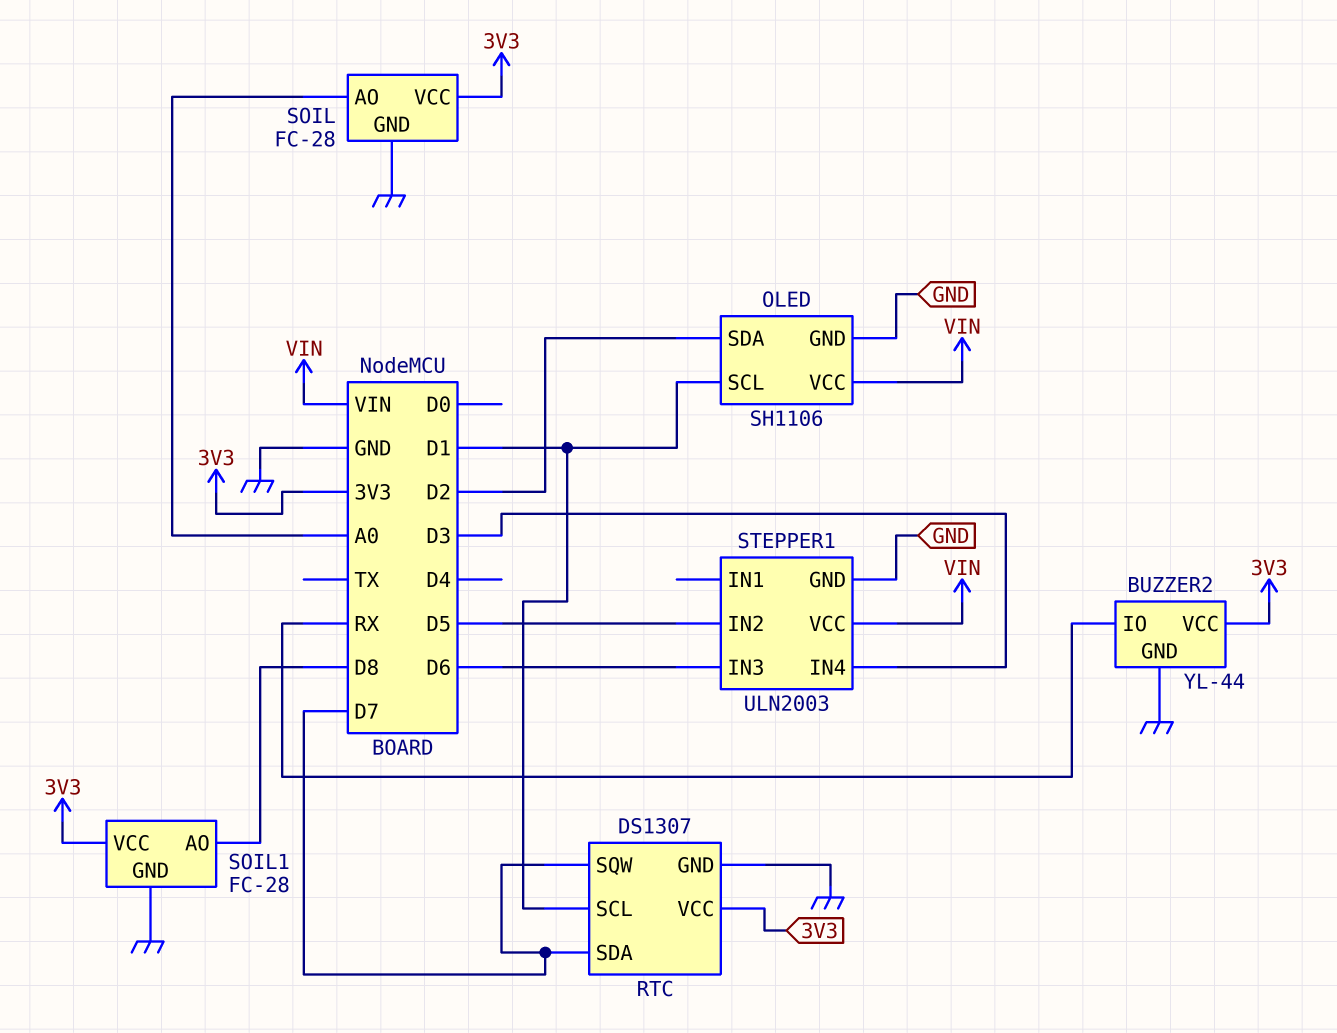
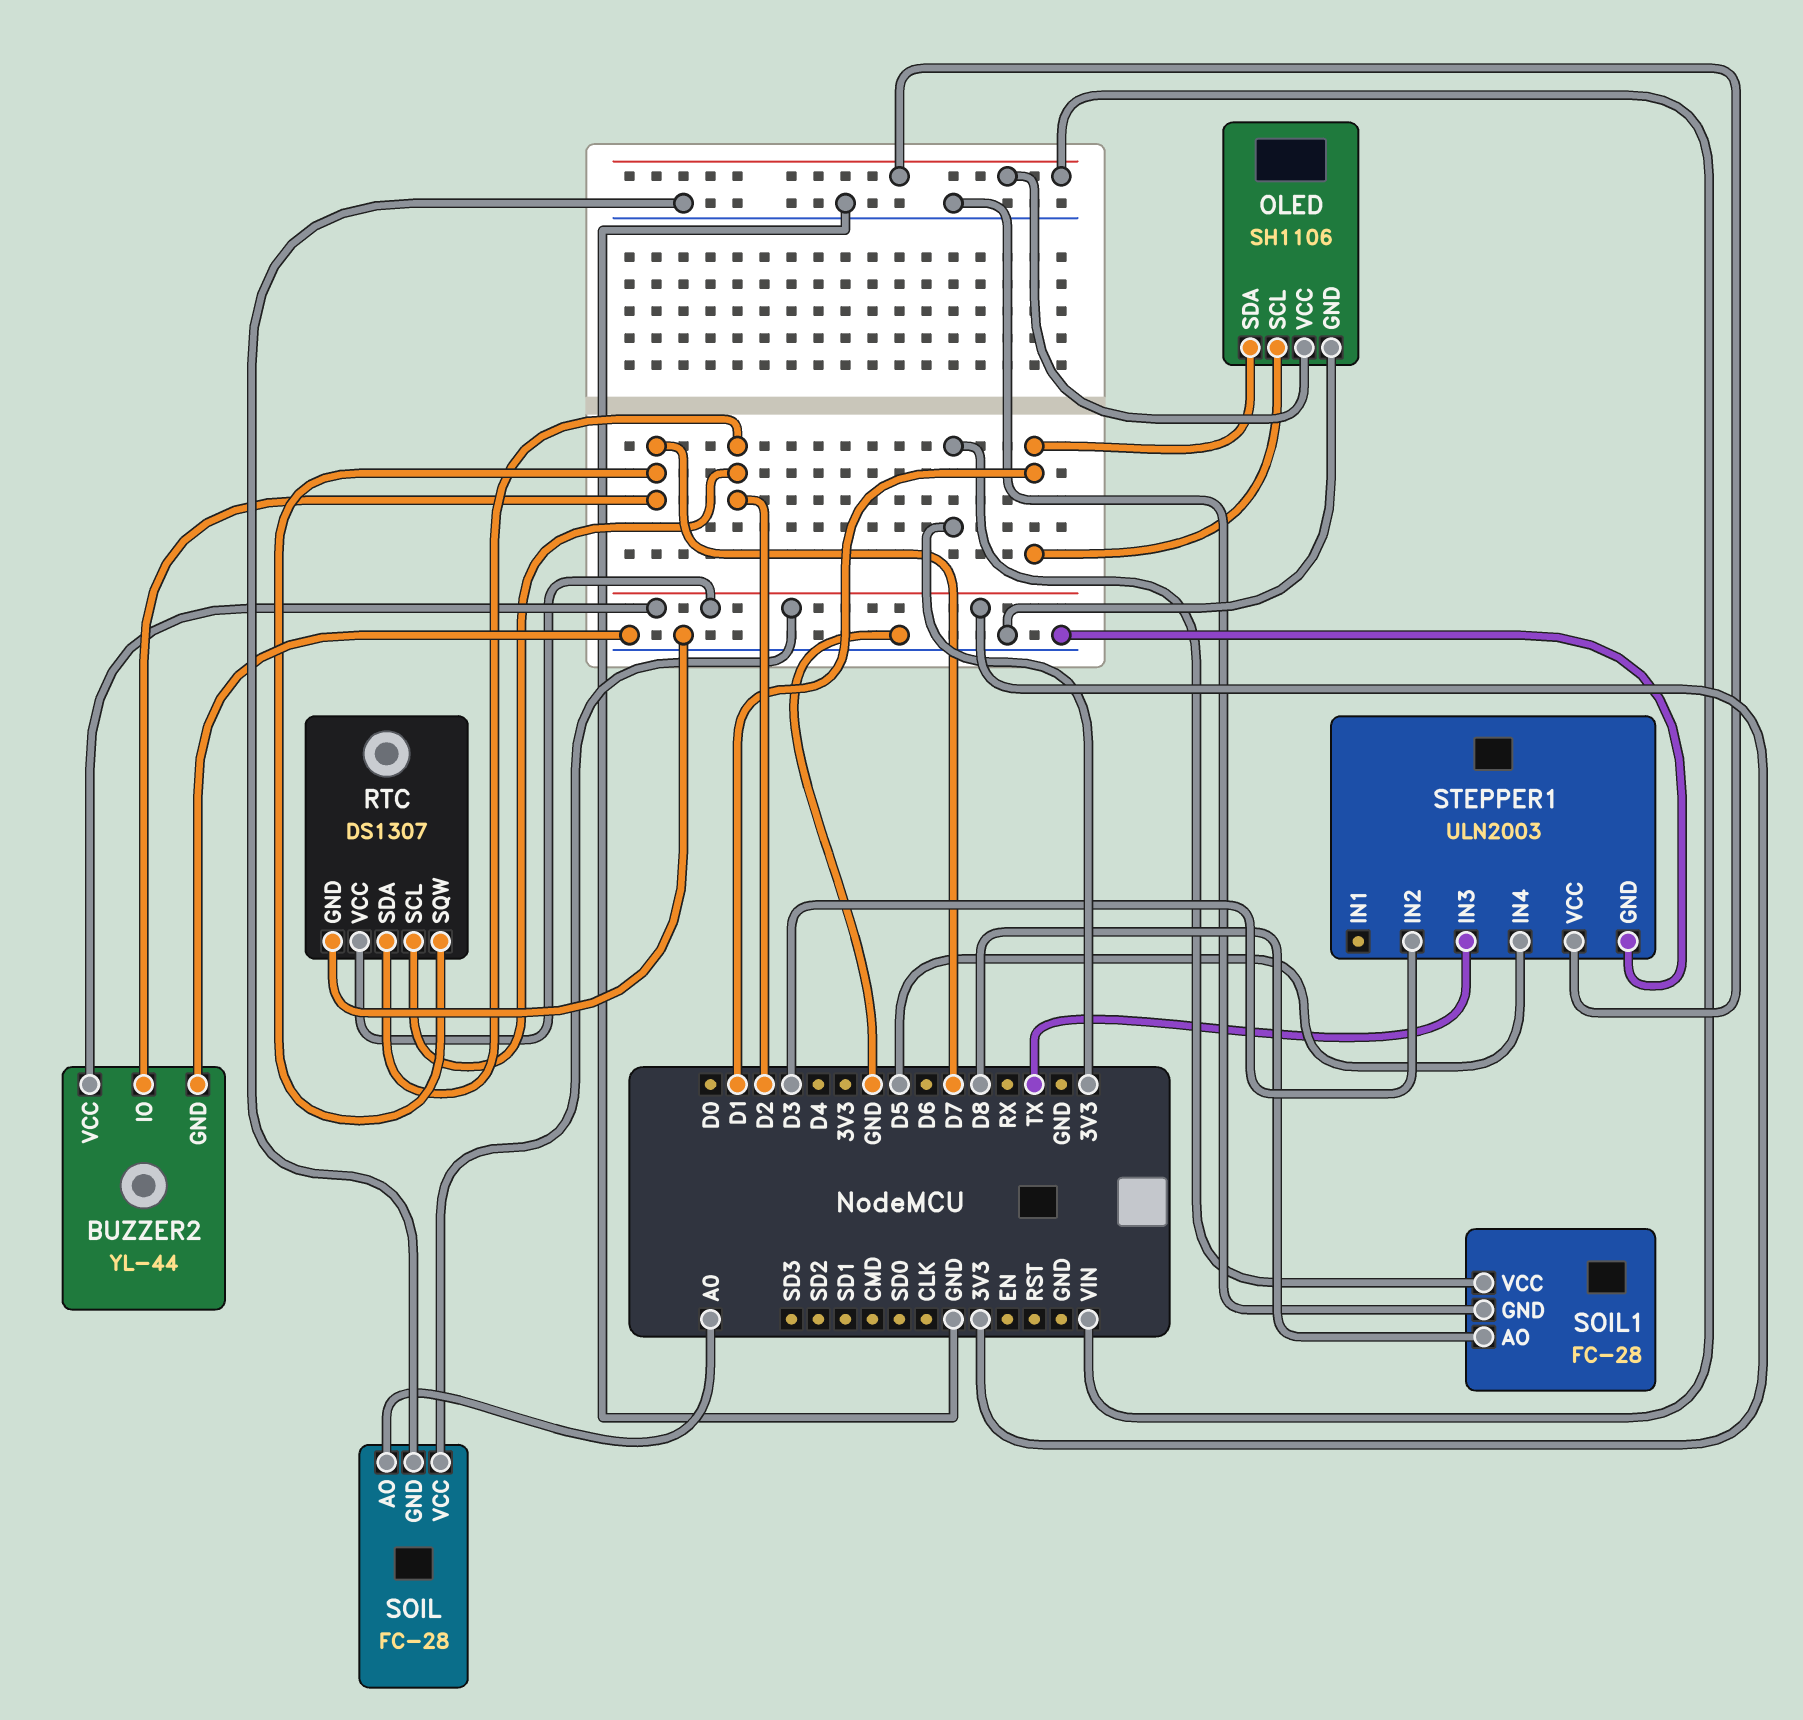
BUZZER2 pin IO: RX -> D7
OLED pin SDA: D2 -> D1
RTC pin SCL: D1 -> D2
RTC pin SDA: D7 -> D2
STEPPER1 pin IN2: D5 -> D3
STEPPER1 pin IN3: D6 -> TX
STEPPER1 pin IN4: D3 -> D5

